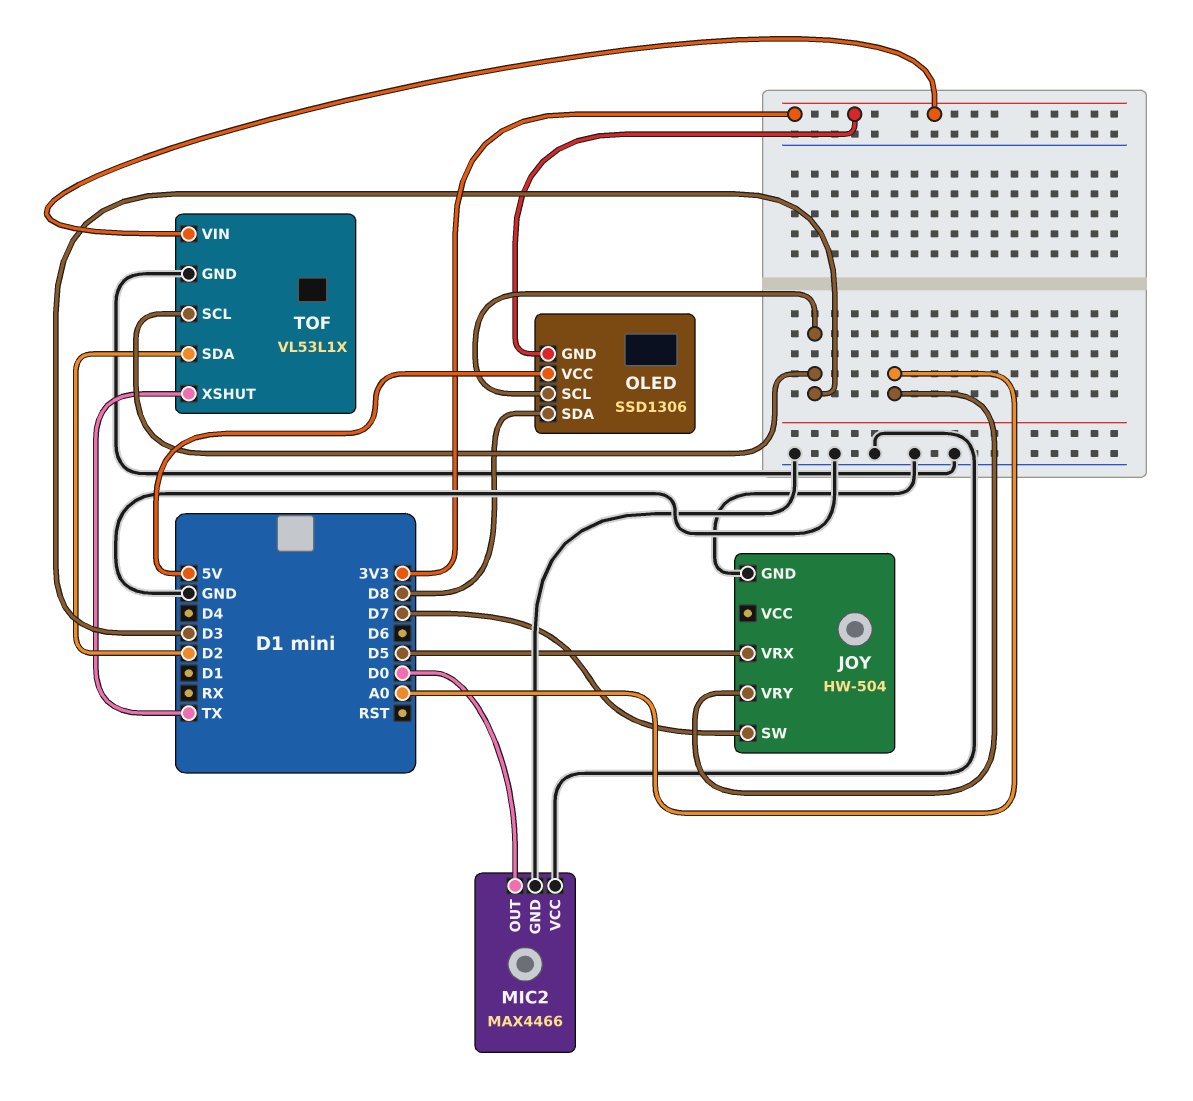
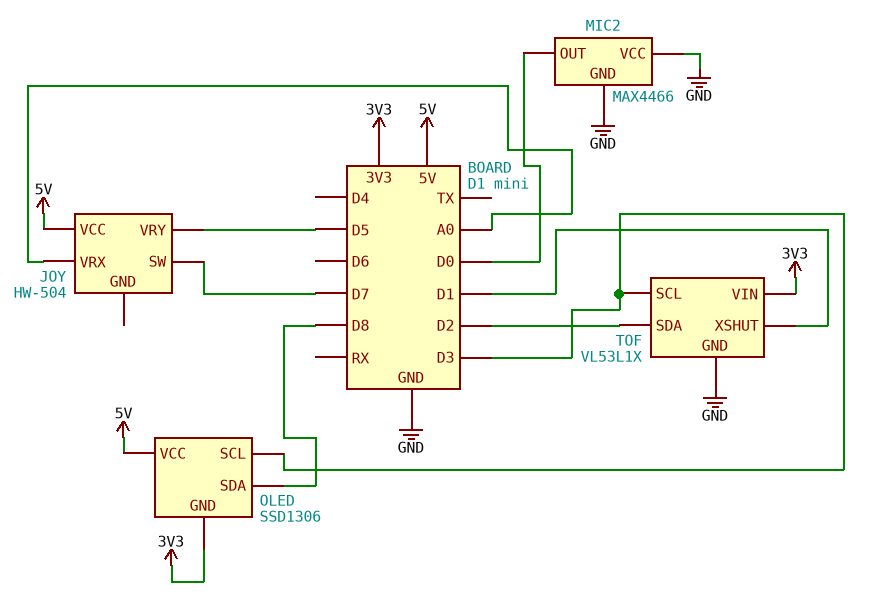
JOY pin GND: GND -> none
JOY pin VCC: none -> 5V
JOY pin VRX: D5 -> A0
JOY pin VRY: A0 -> D5
TOF pin XSHUT: TX -> D1

